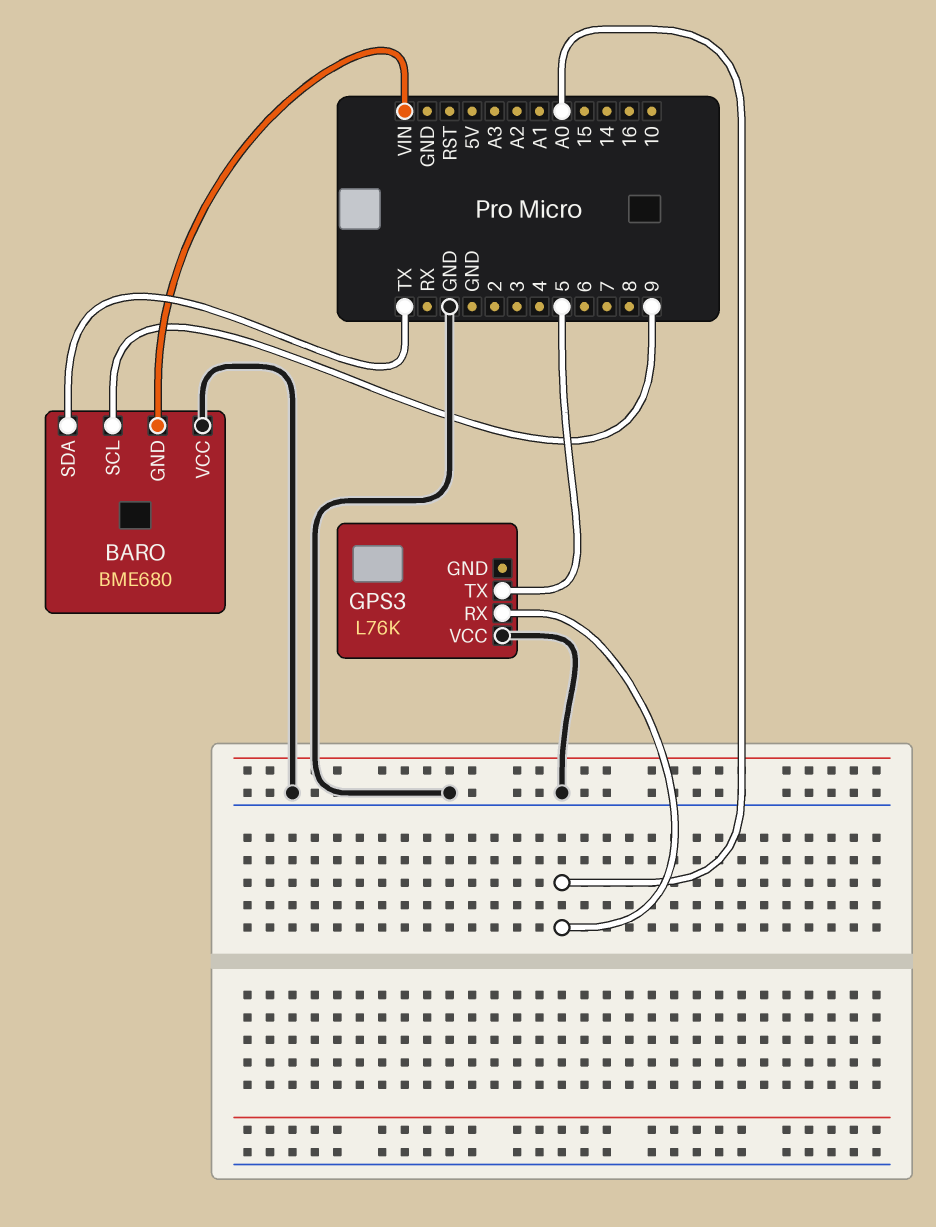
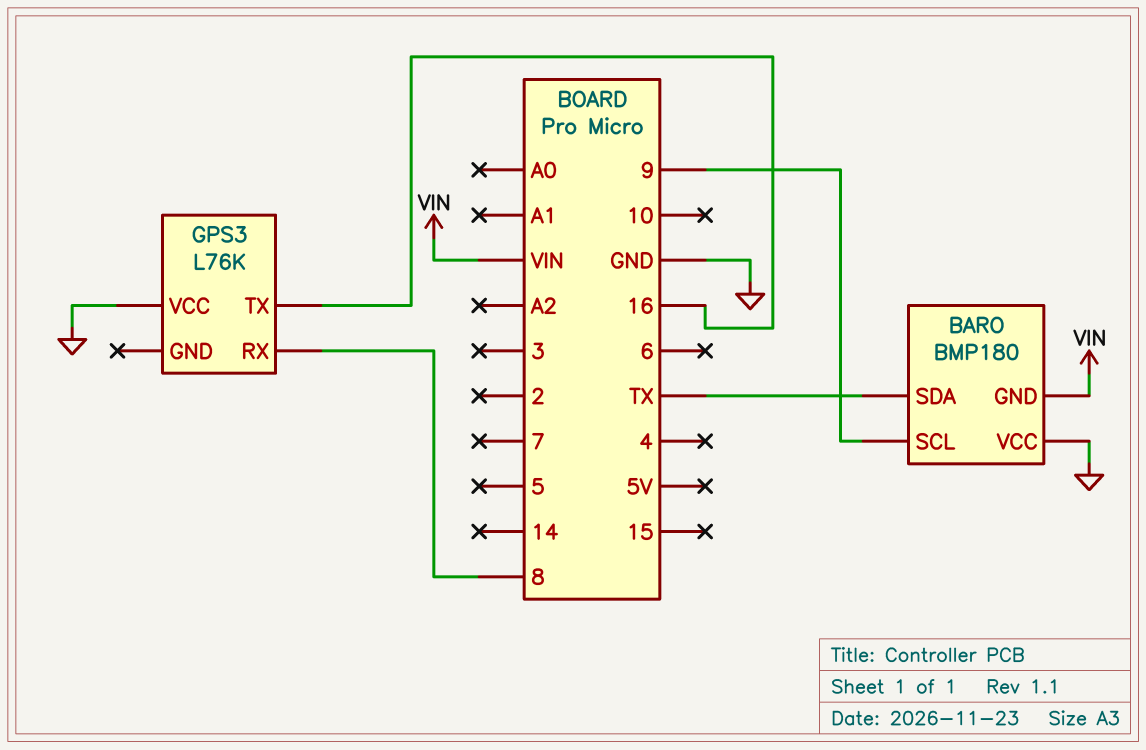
BARO: BME680 -> BMP180
GPS3 pin RX: A0 -> 8
GPS3 pin TX: 5 -> 16

